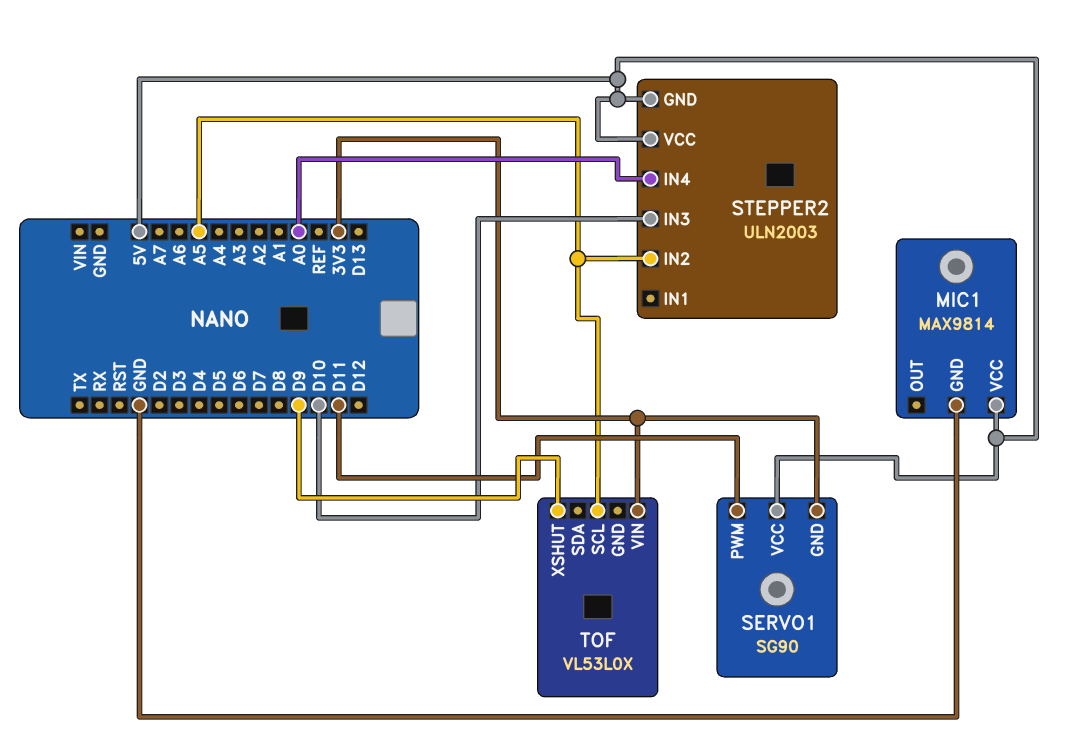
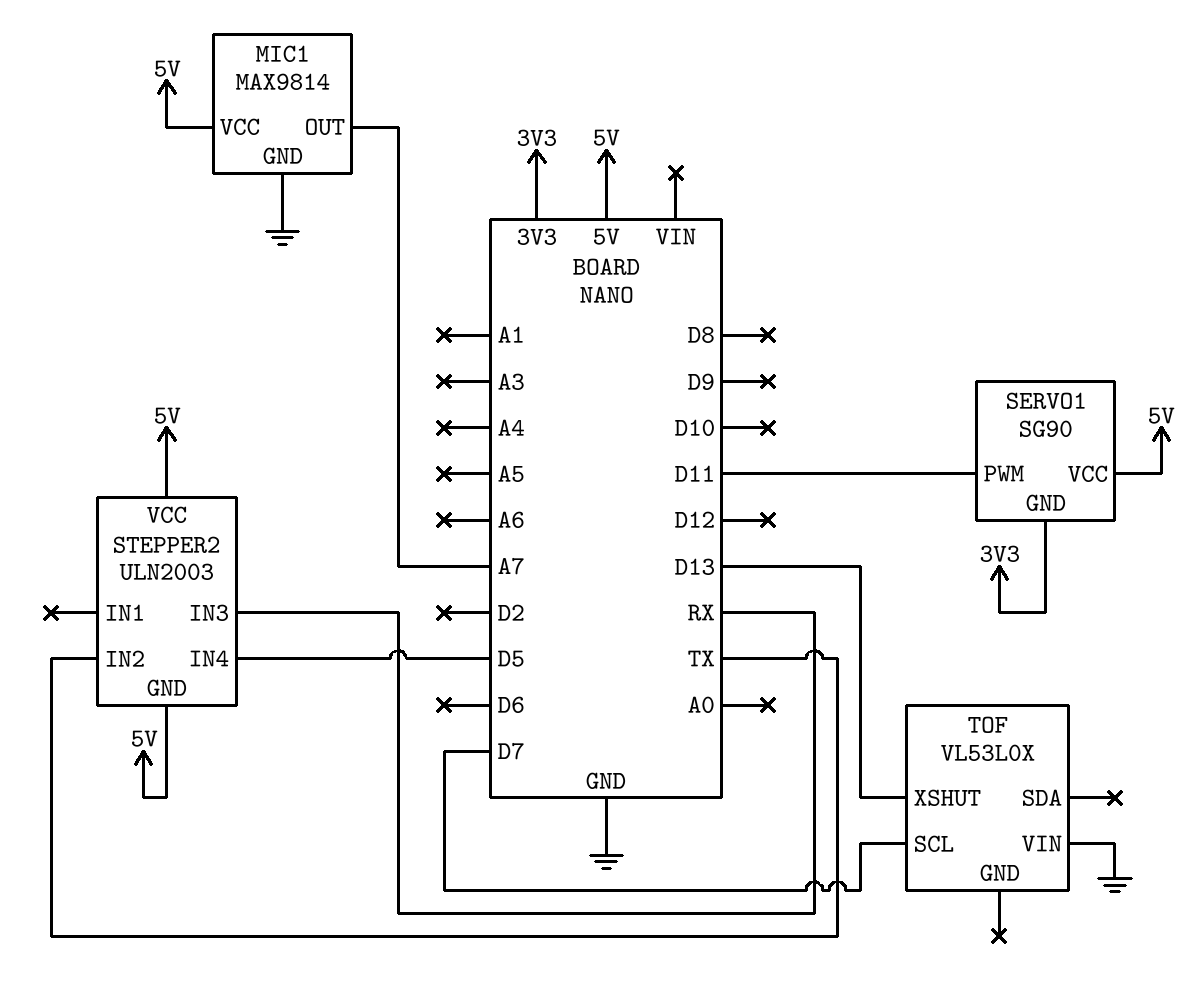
MIC1 pin OUT: none -> A7
STEPPER2 pin IN2: A5 -> TX
STEPPER2 pin IN3: D10 -> RX
STEPPER2 pin IN4: A0 -> D5
TOF pin SCL: A5 -> D7
TOF pin VIN: 3V3 -> GND
TOF pin XSHUT: D9 -> D13

